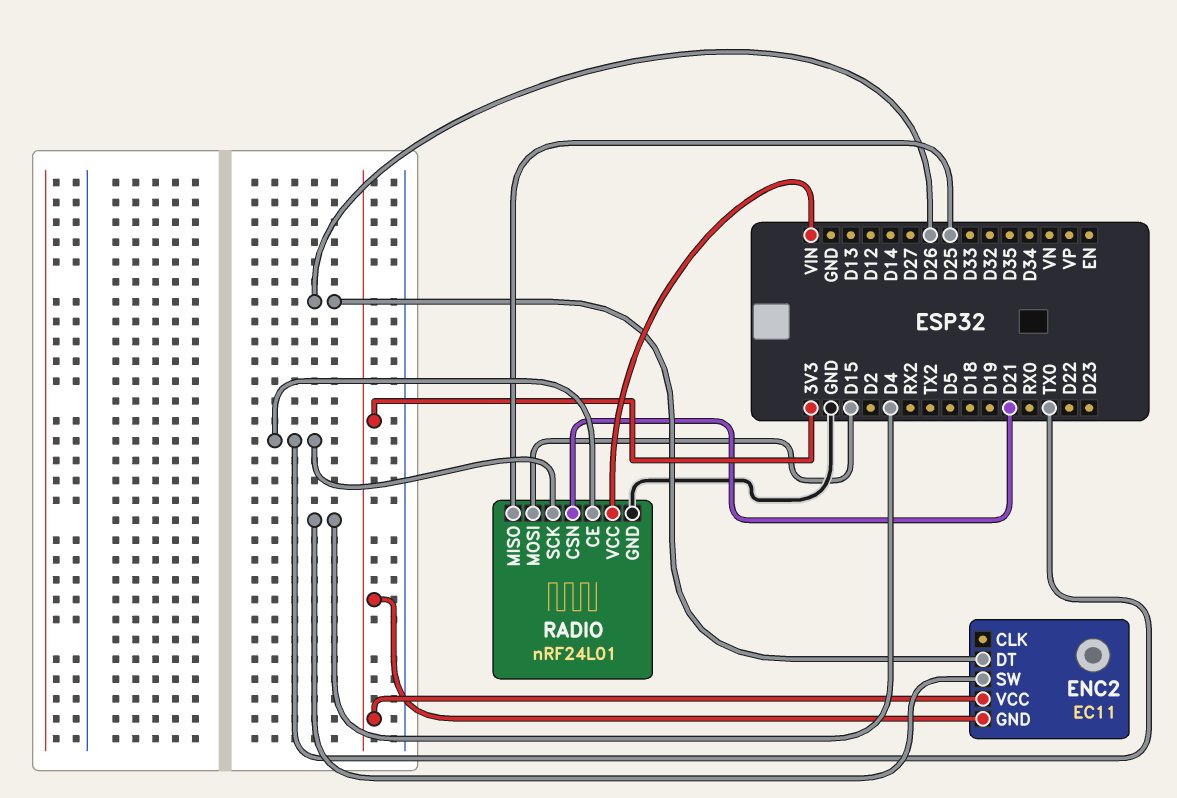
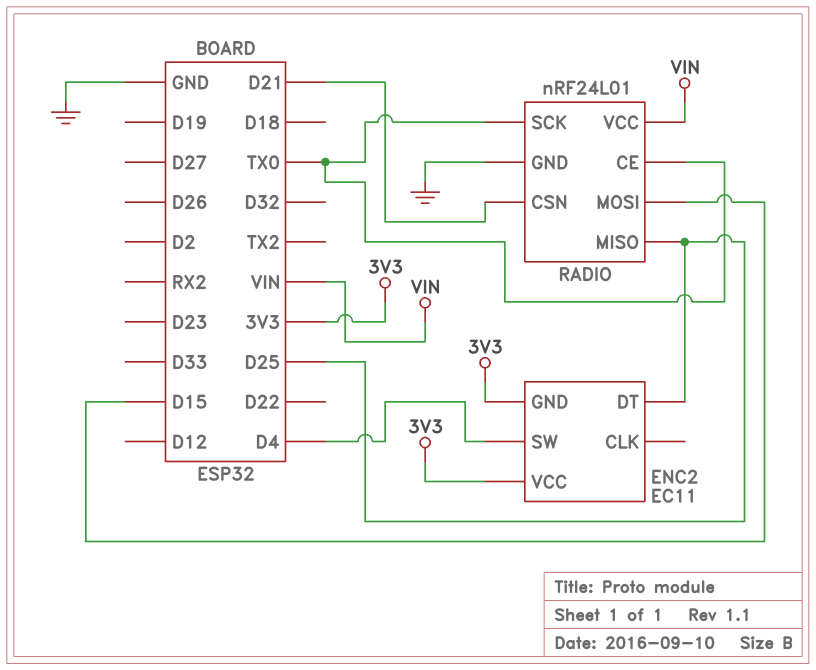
ENC2 pin DT: D26 -> D25

